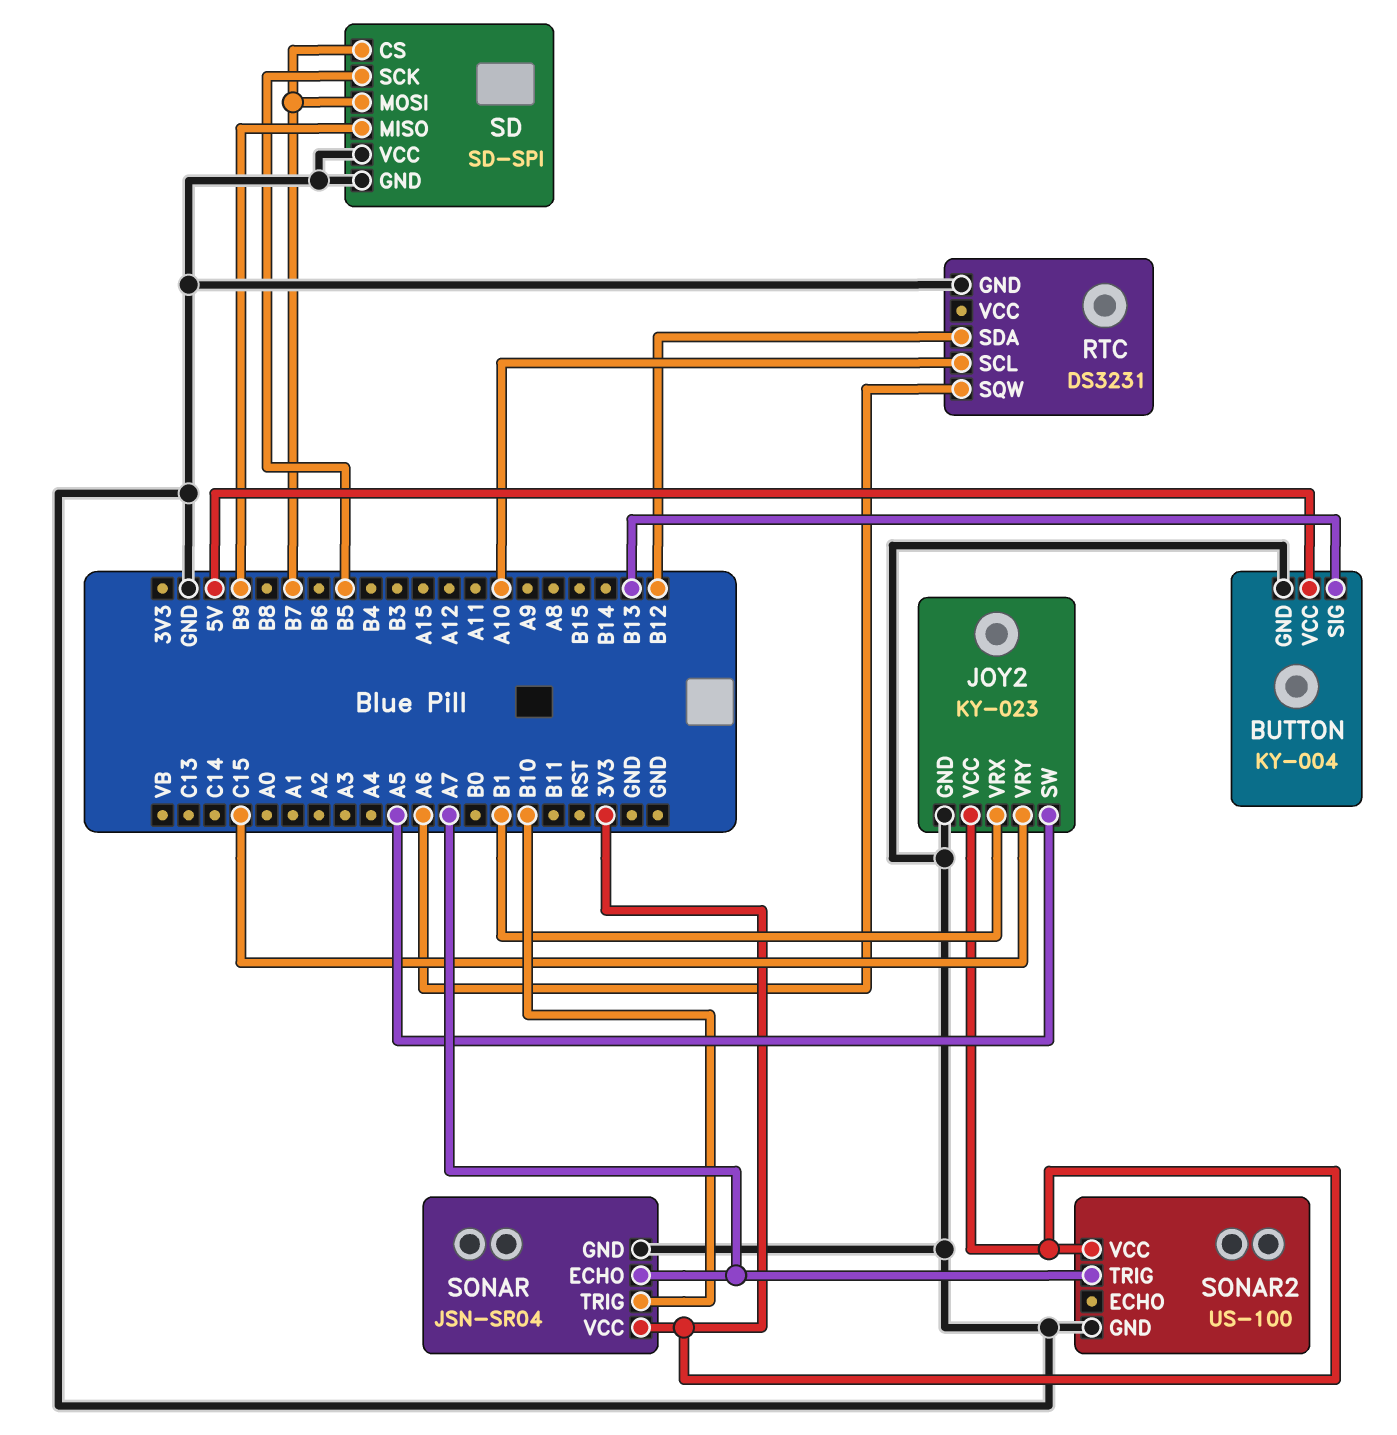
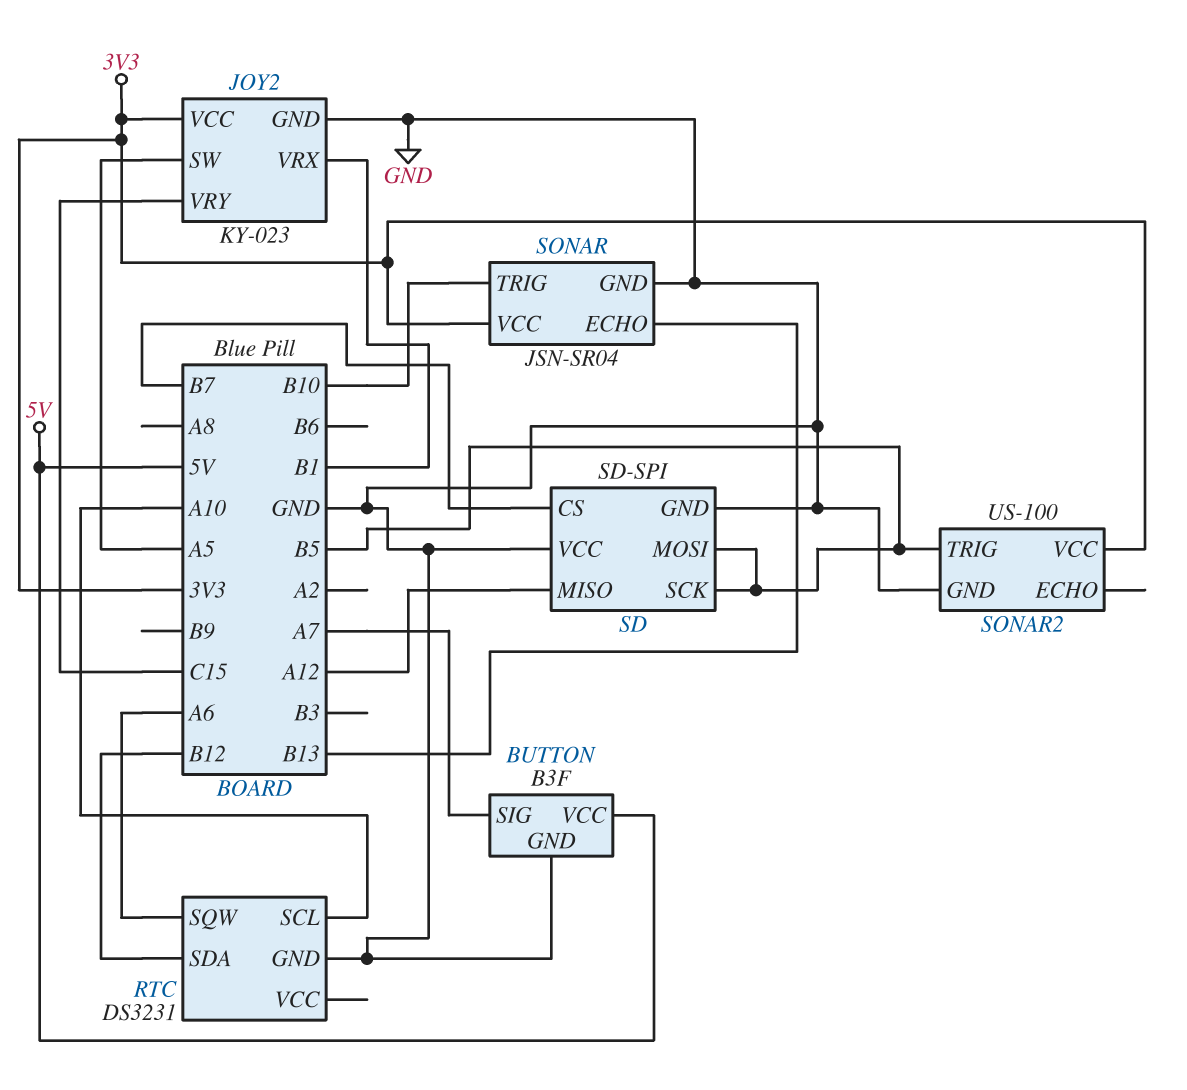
BUTTON: KY-004 -> B3F
BUTTON pin SIG: B13 -> A7
SD pin MISO: B9 -> A12
SD pin MOSI: B7 -> B5
SONAR pin ECHO: A7 -> B13
SONAR2 pin TRIG: A7 -> B5

